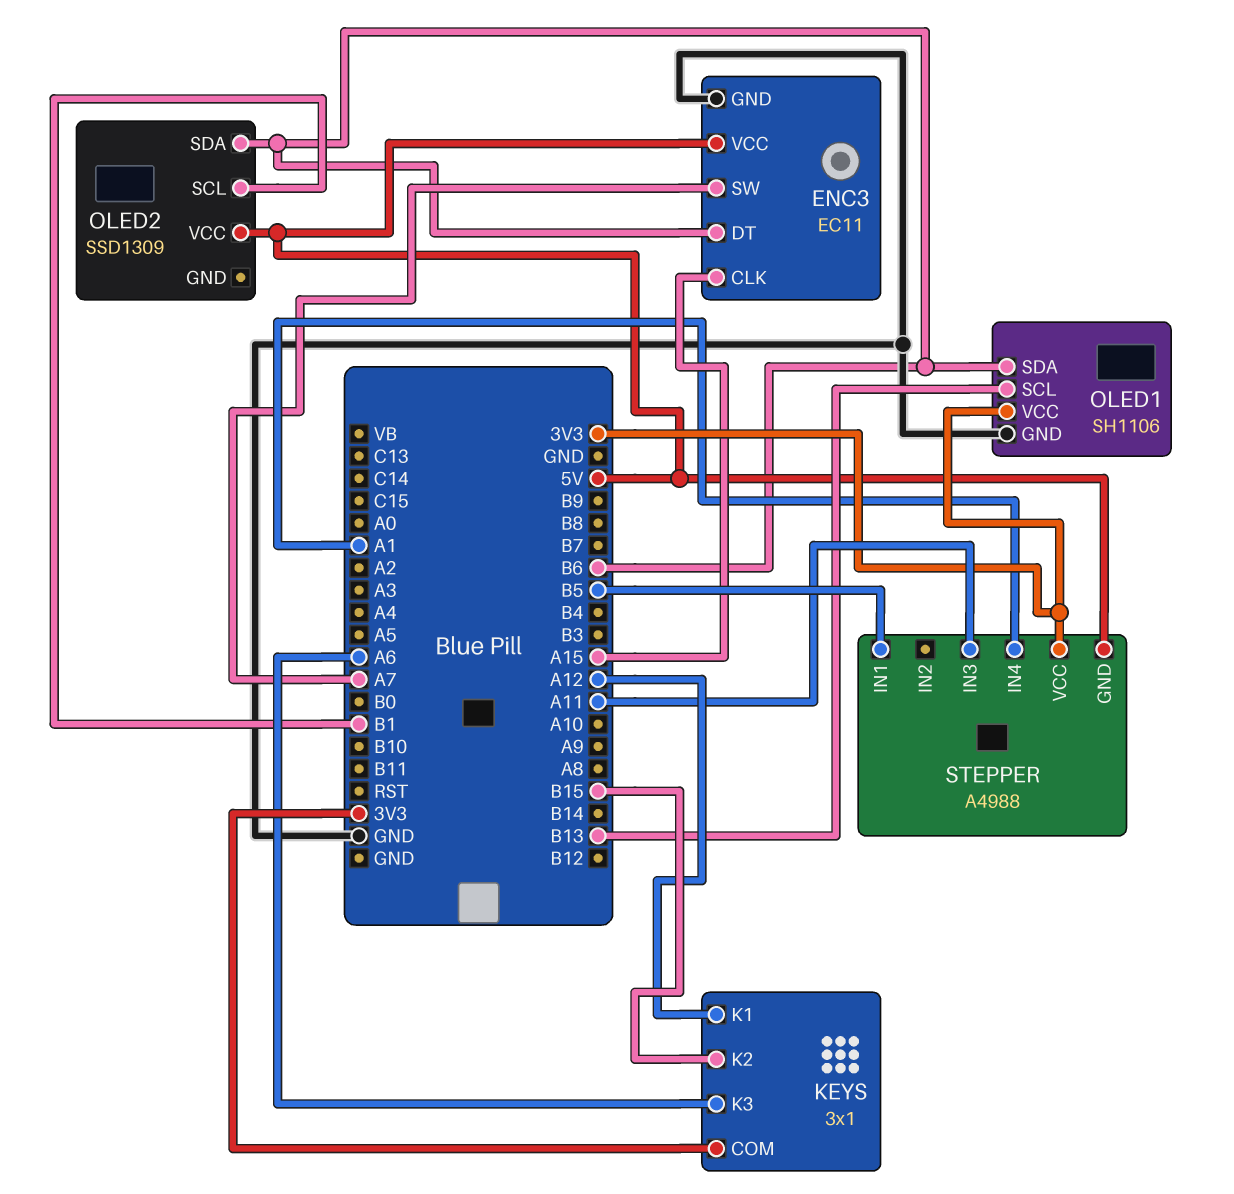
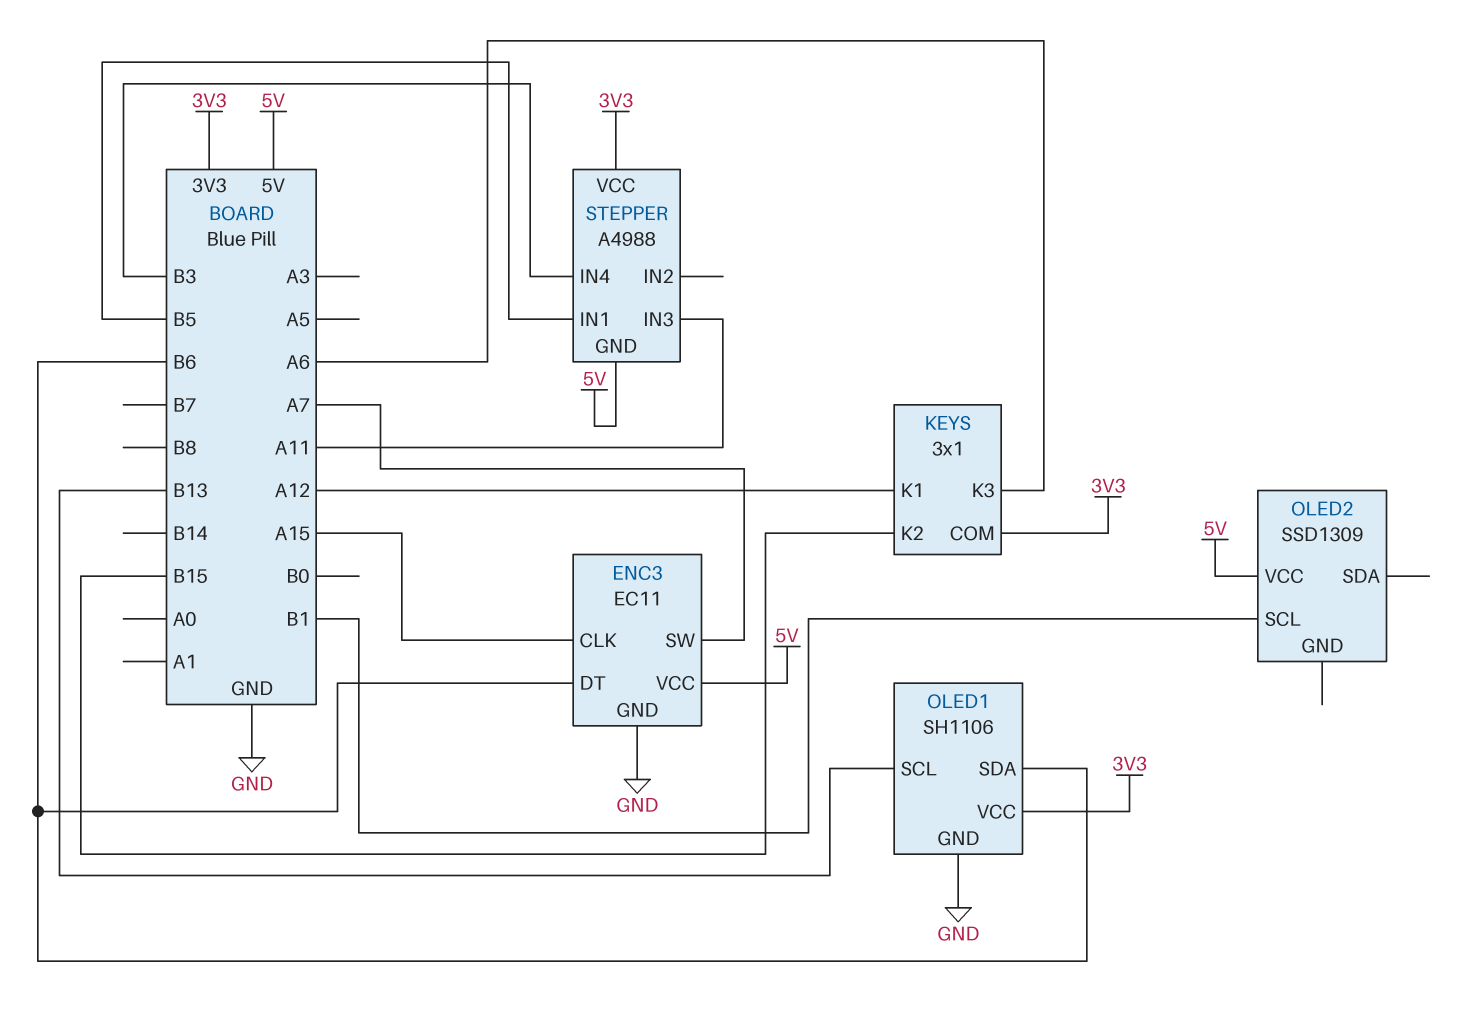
OLED2 pin SDA: B6 -> none
STEPPER pin IN4: A1 -> B3

